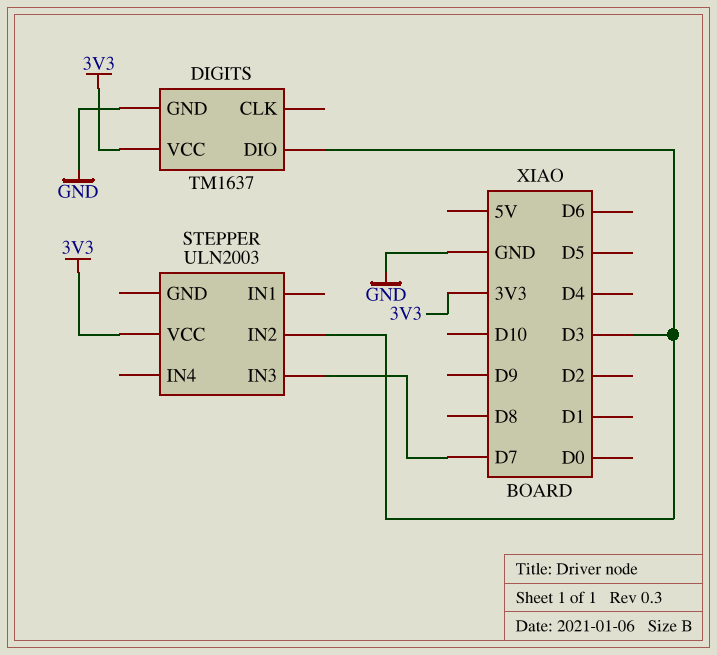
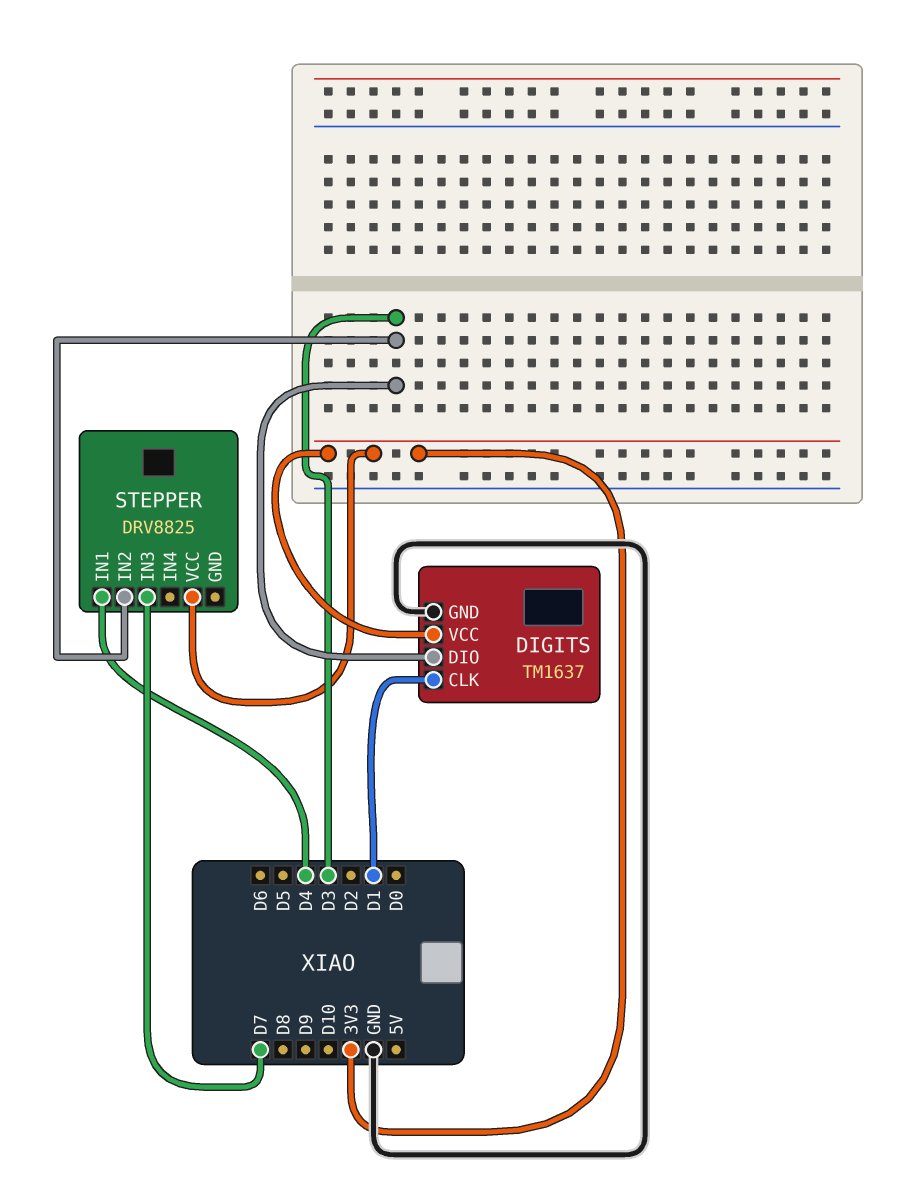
DIGITS pin CLK: none -> D1
STEPPER: ULN2003 -> DRV8825
STEPPER pin IN1: none -> D4

